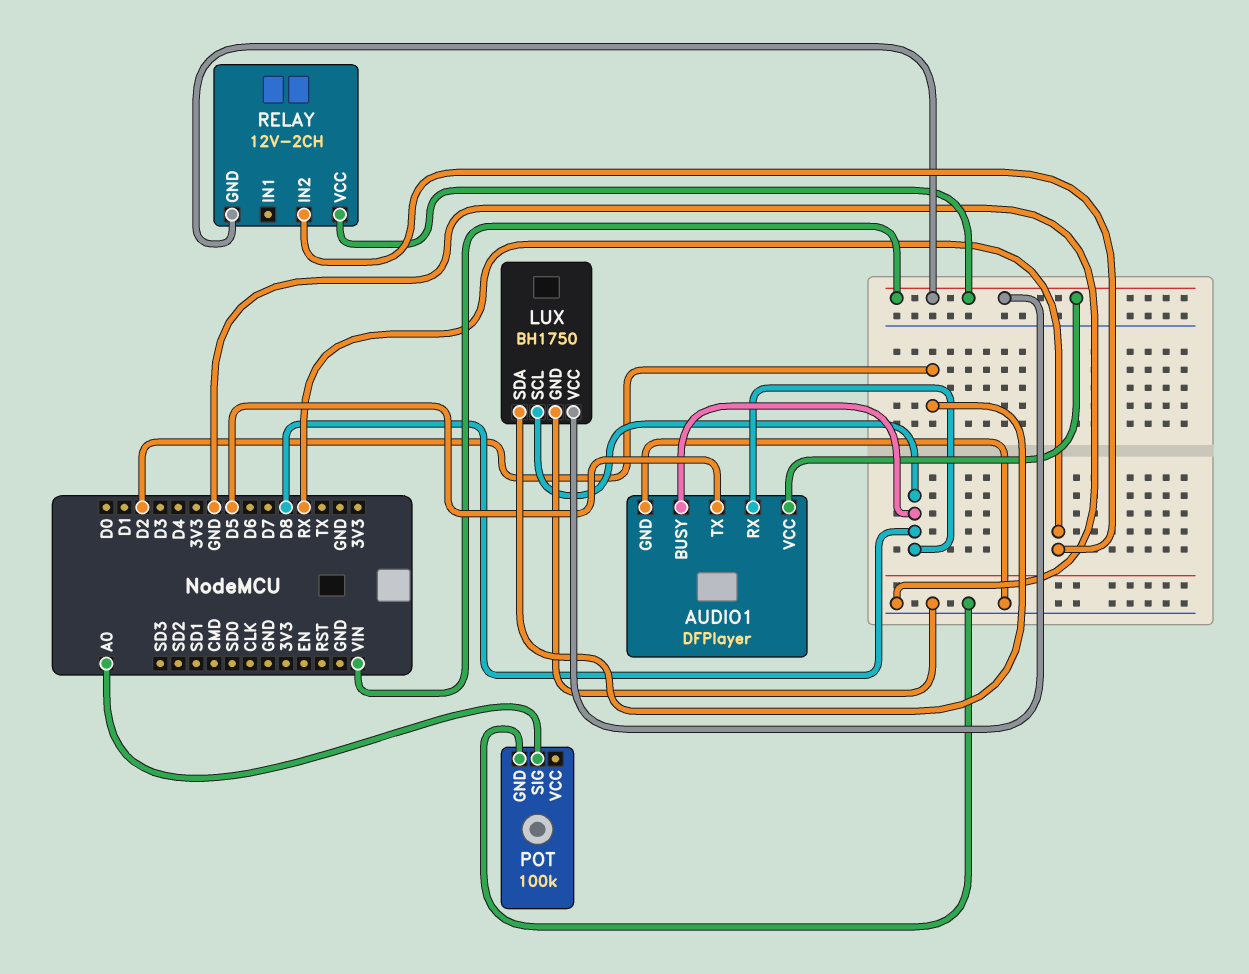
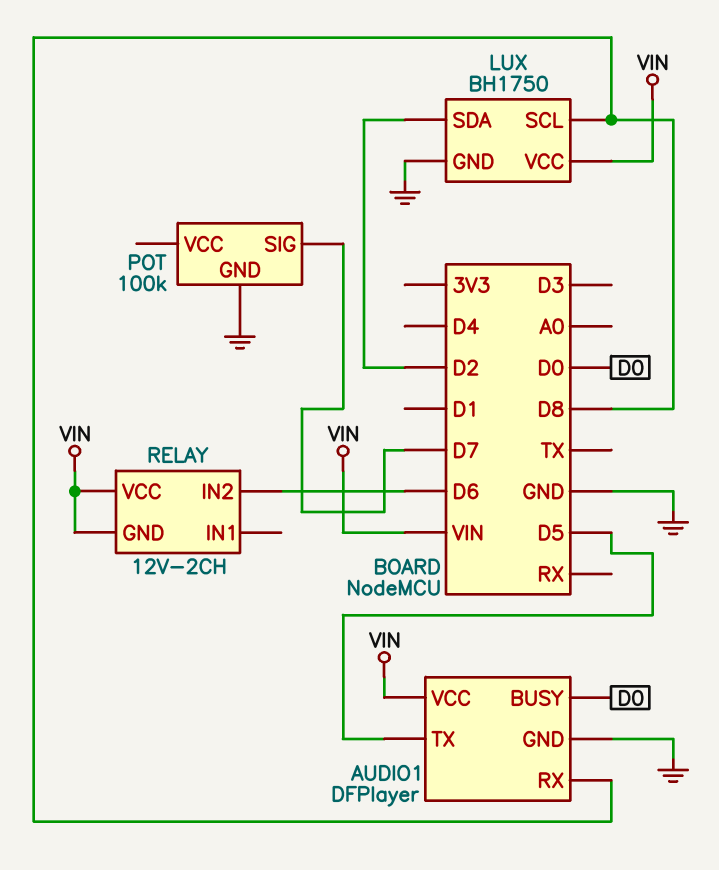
AUDIO1 pin BUSY: D8 -> D0
POT pin SIG: A0 -> D7
RELAY pin IN2: RX -> D6

